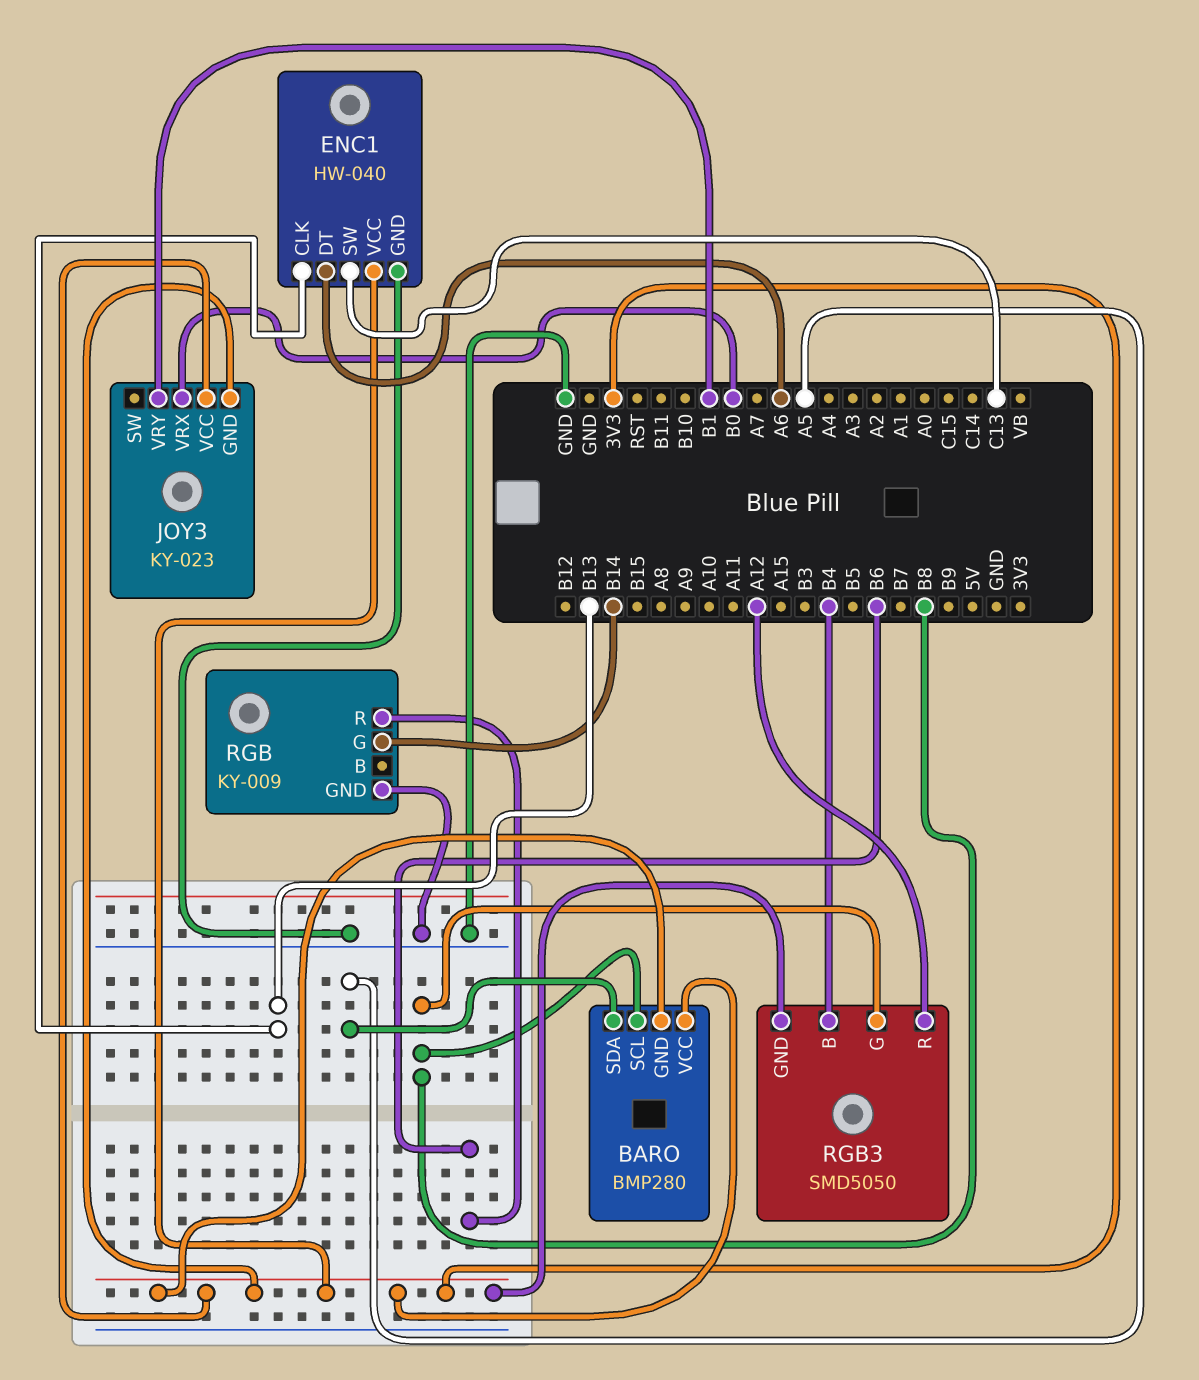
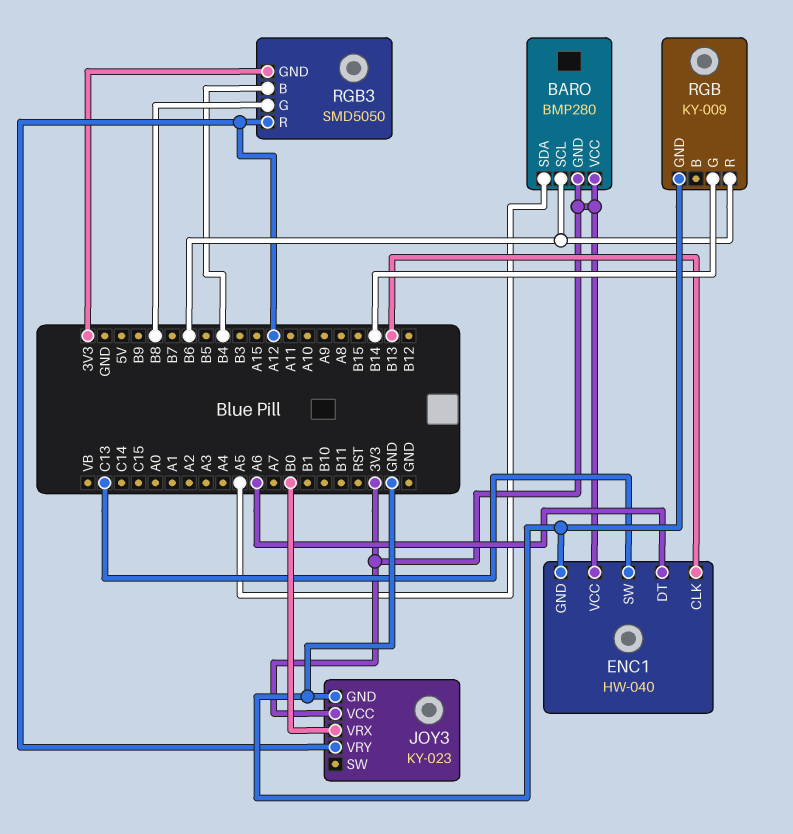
BARO pin SCL: B8 -> B6
JOY3 pin GND: 3V3 -> GND
JOY3 pin VRY: B1 -> A12

